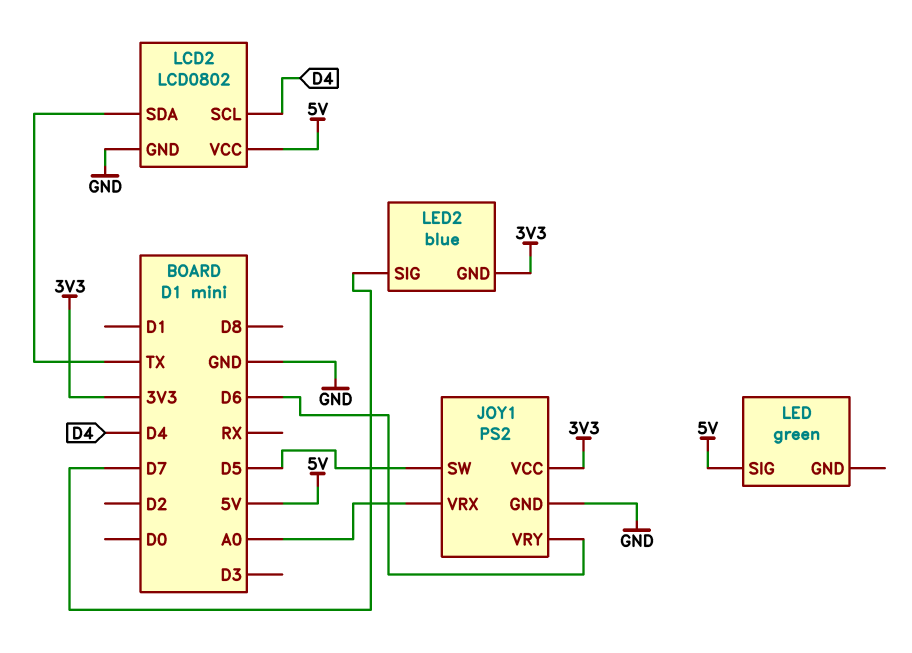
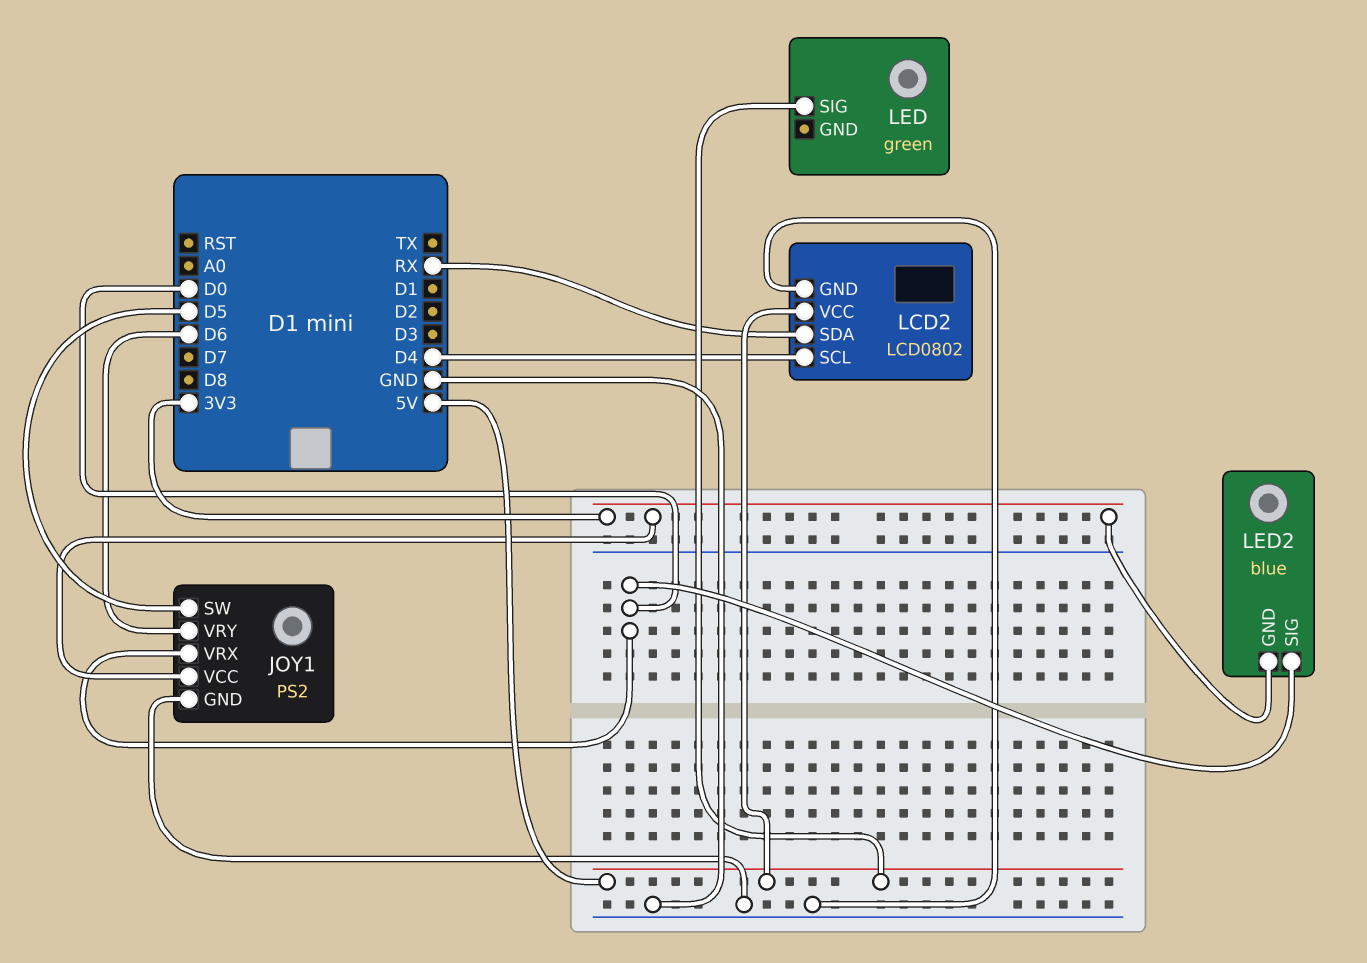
JOY1 pin VRX: A0 -> D0
LCD2 pin SDA: TX -> RX
LED2 pin SIG: D7 -> D0

